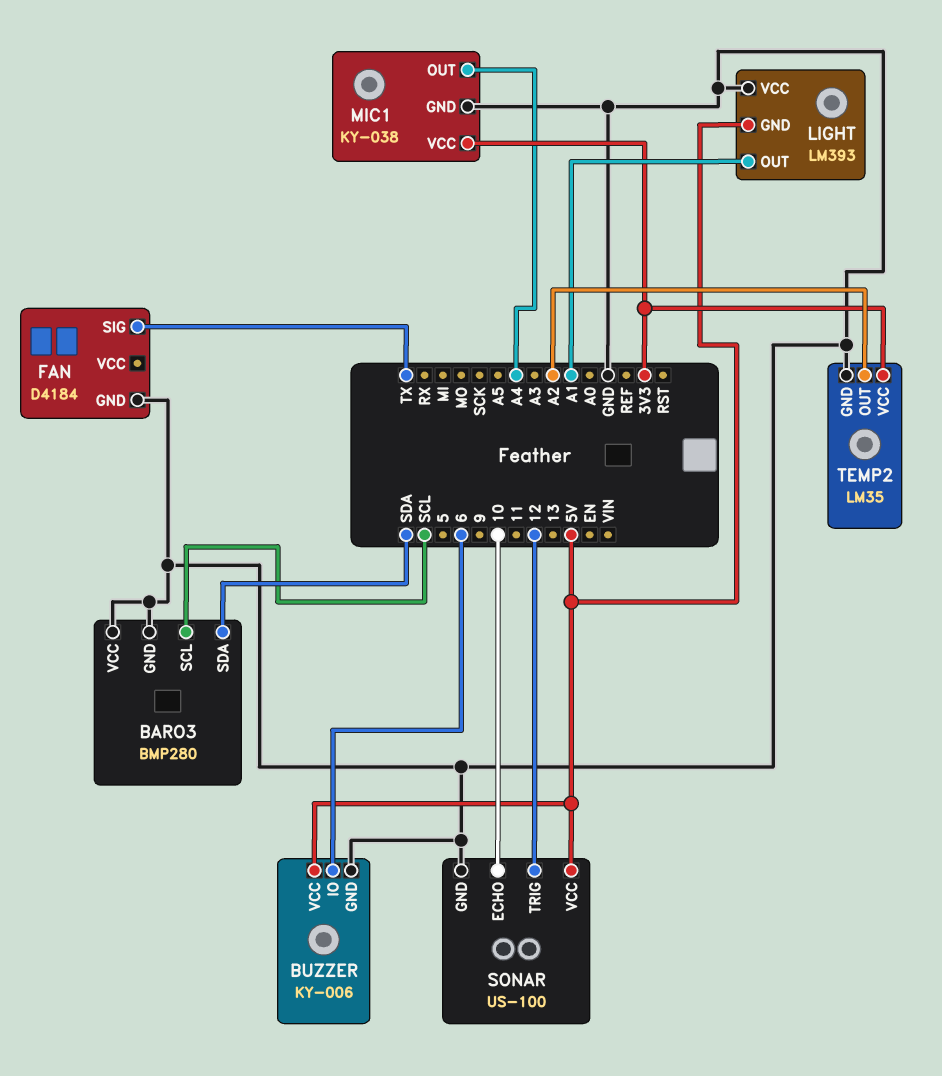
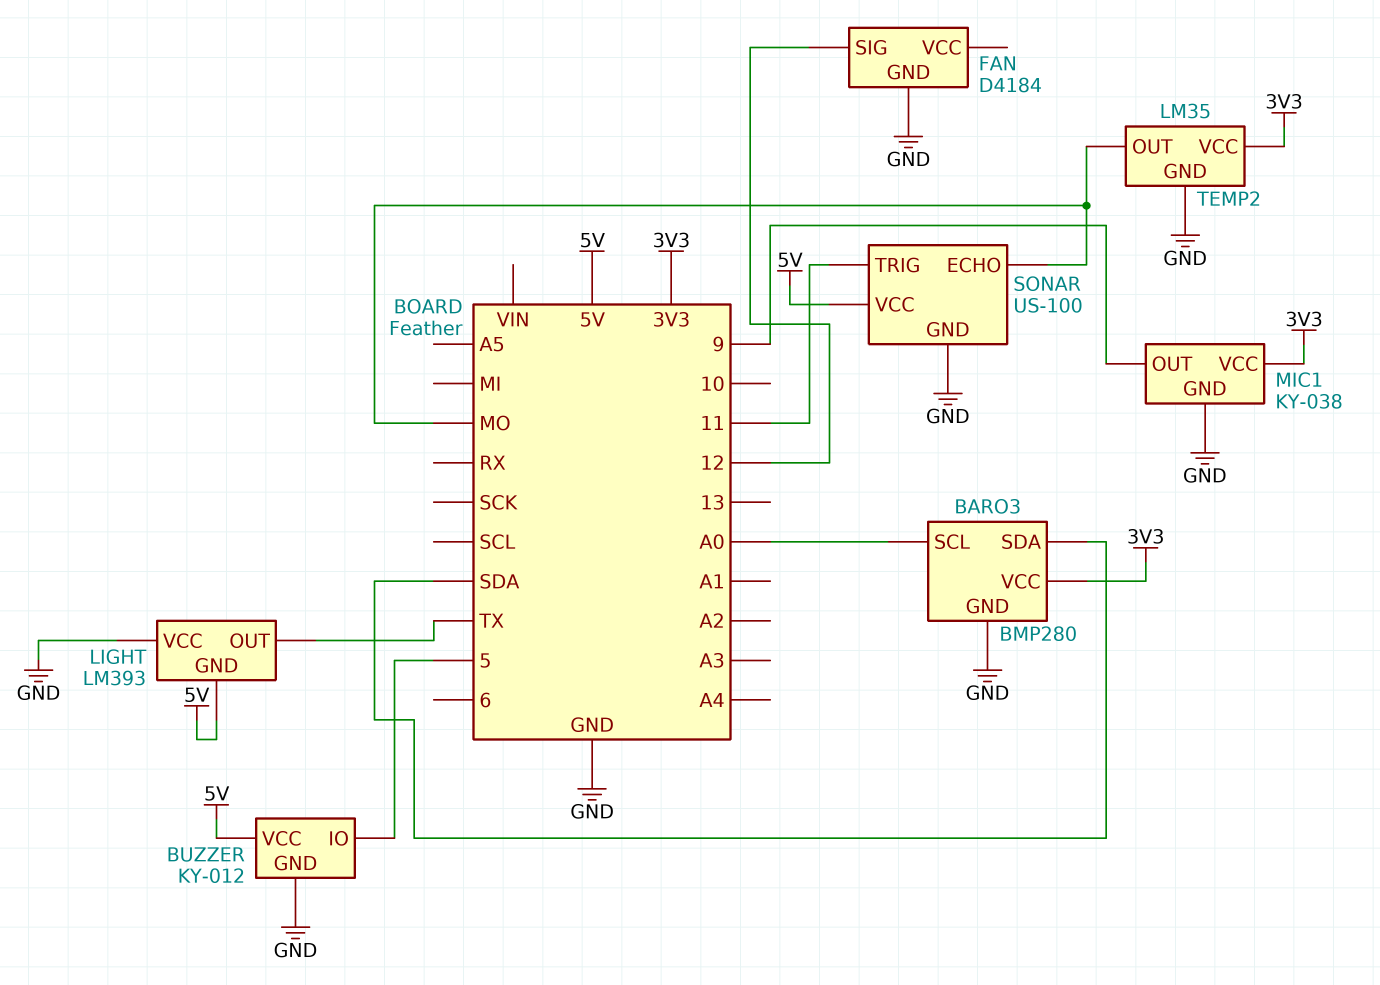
BARO3 pin SCL: SCL -> A0
BARO3 pin VCC: GND -> 3V3
BUZZER: KY-006 -> KY-012
BUZZER pin IO: 6 -> 5
FAN pin SIG: TX -> 12
LIGHT pin OUT: A1 -> TX
MIC1 pin OUT: A4 -> 9
SONAR pin ECHO: 10 -> MO
SONAR pin TRIG: 12 -> 11
TEMP2 pin OUT: A2 -> MO

